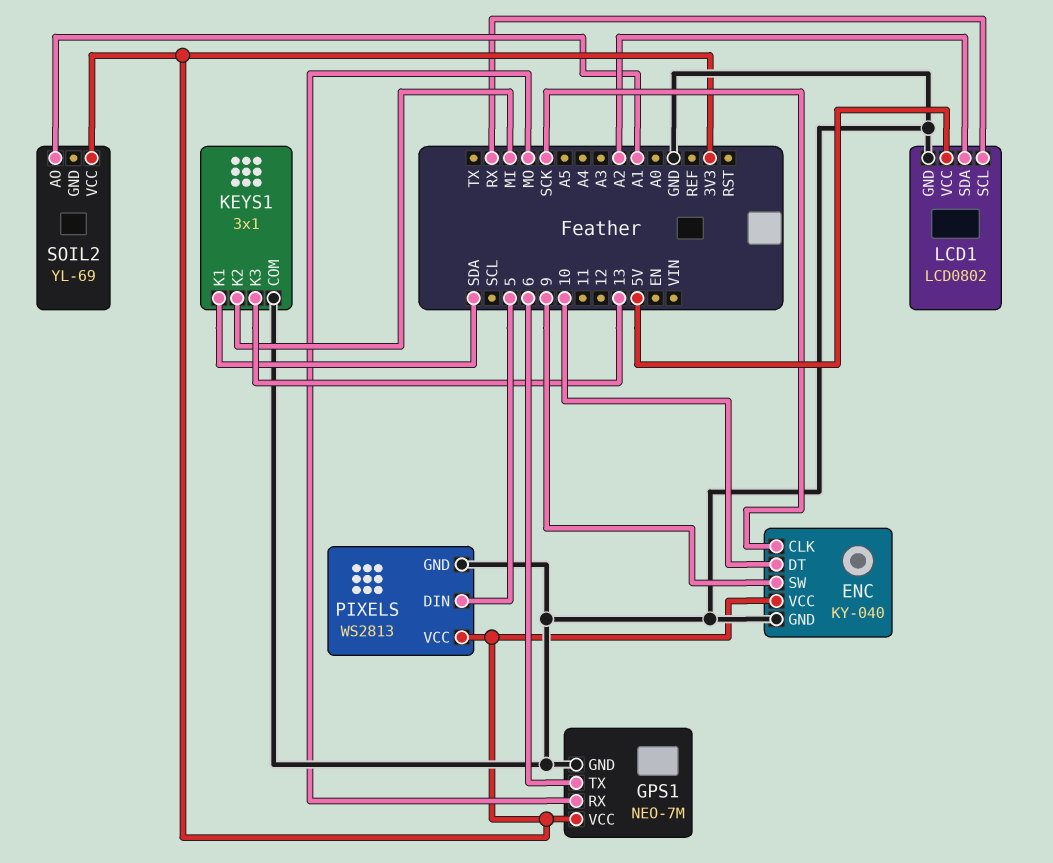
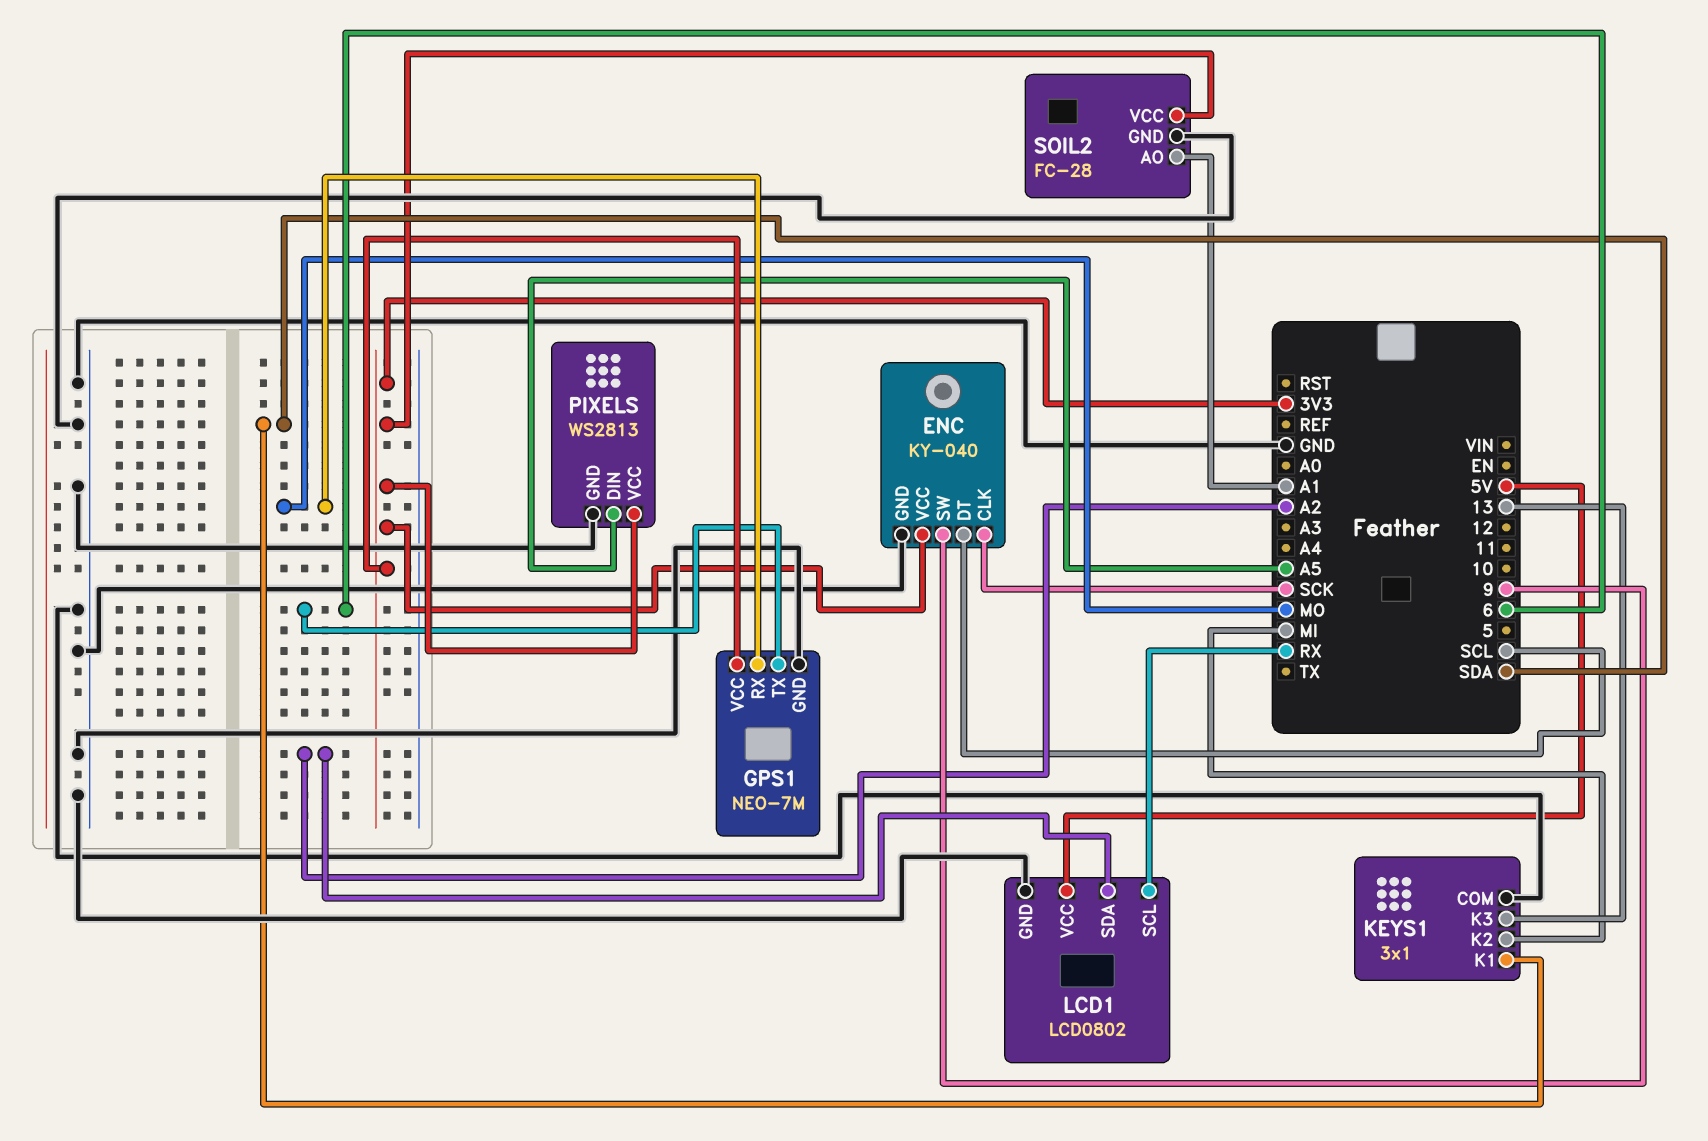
ENC pin DT: 10 -> SCL
PIXELS pin DIN: 5 -> A5
SOIL2: YL-69 -> FC-28
SOIL2 pin GND: none -> GND

